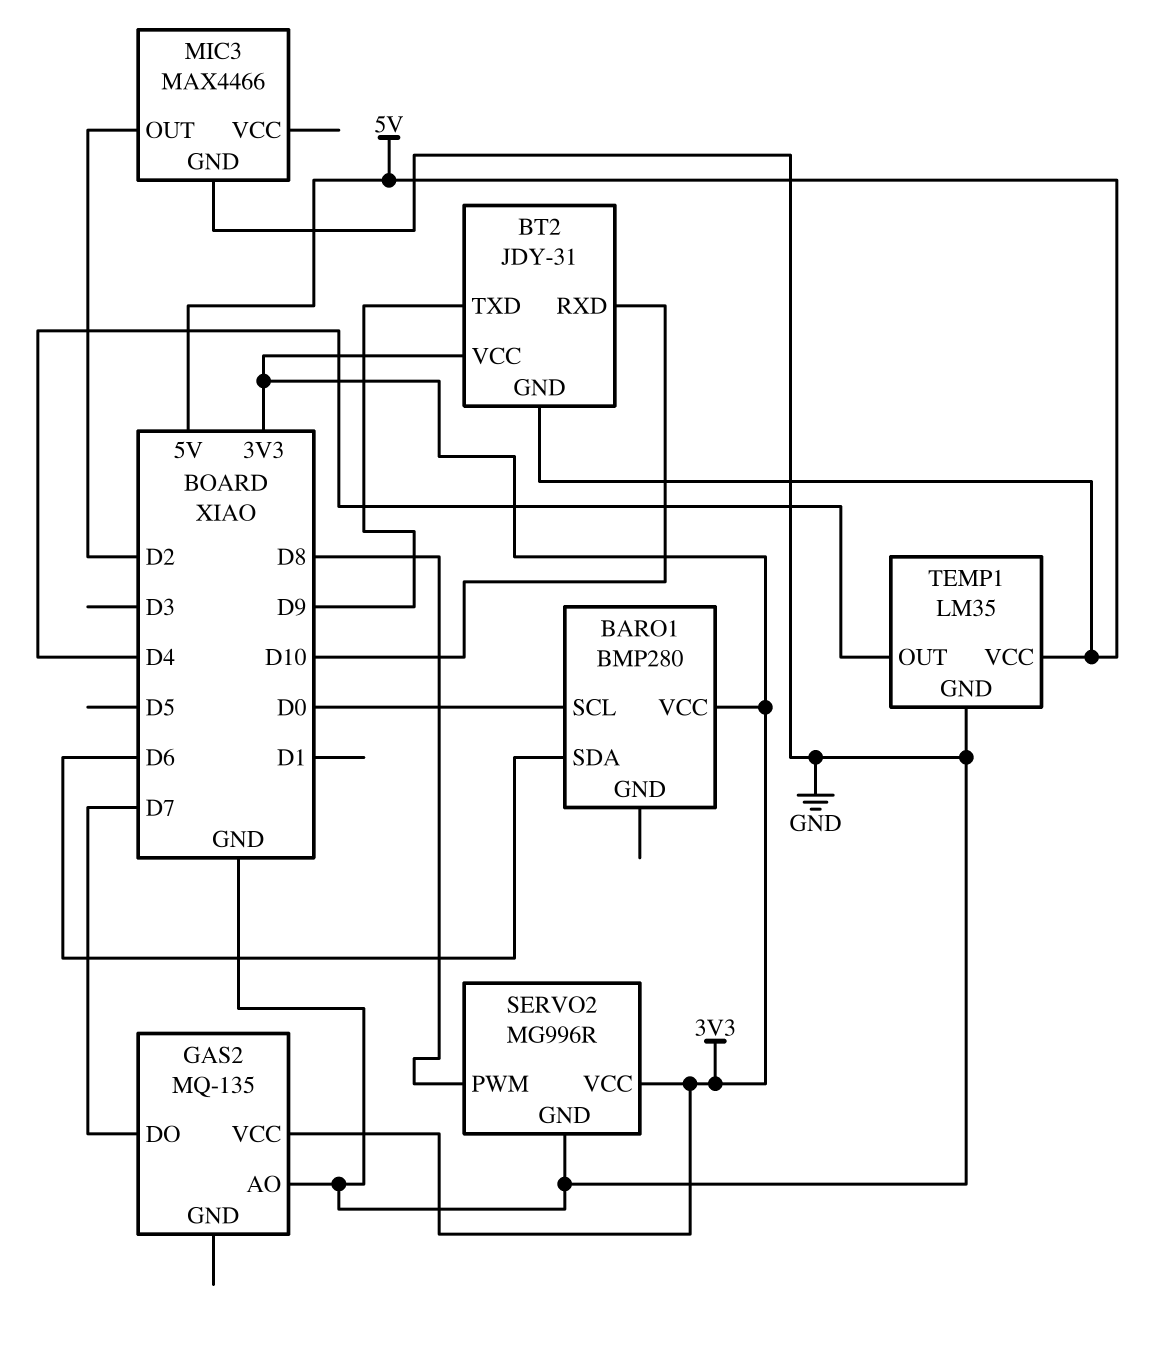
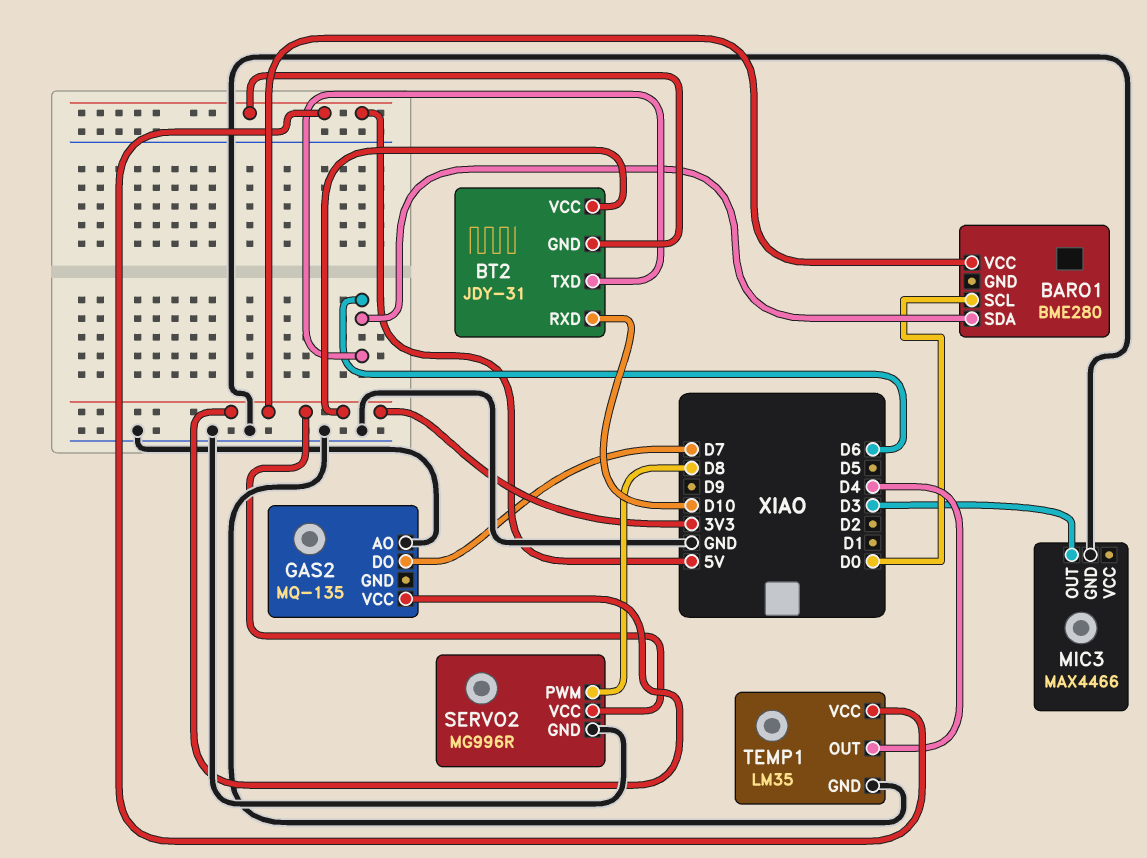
BARO1: BMP280 -> BME280
BT2 pin TXD: D9 -> D6
MIC3 pin OUT: D2 -> D3

